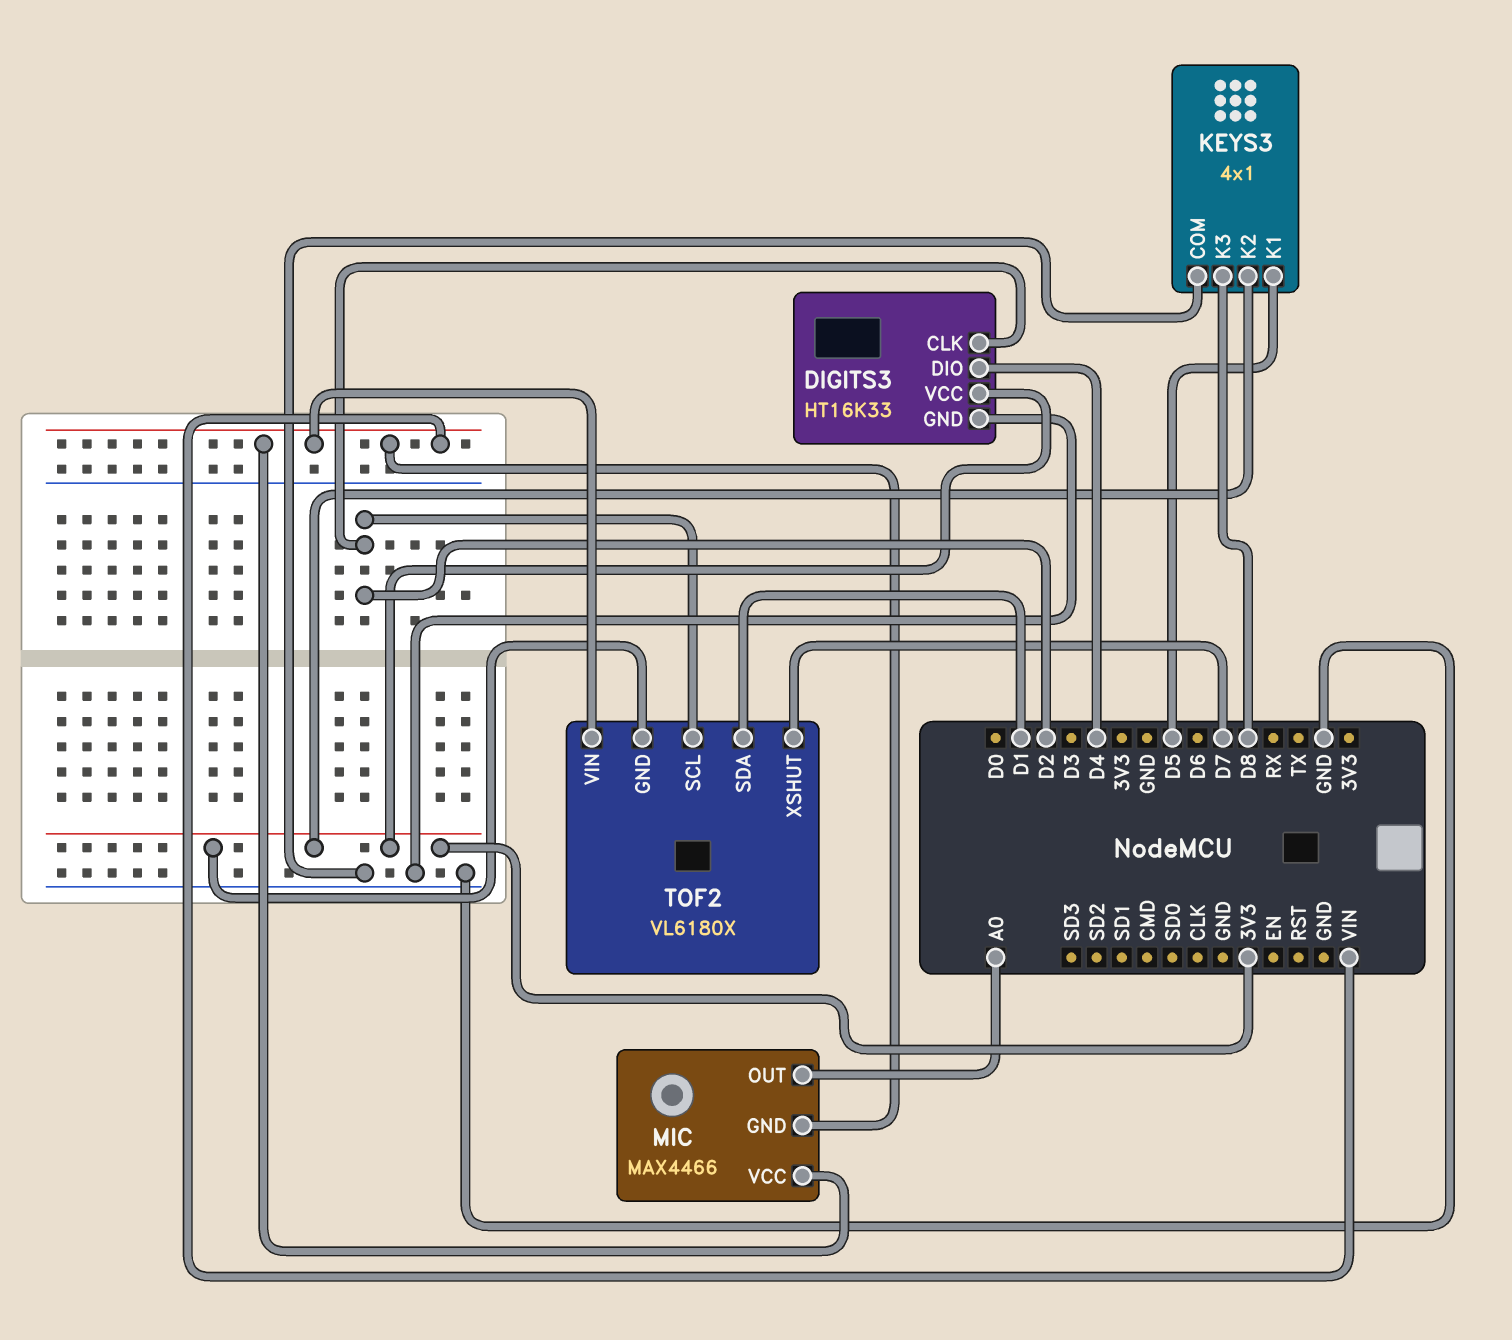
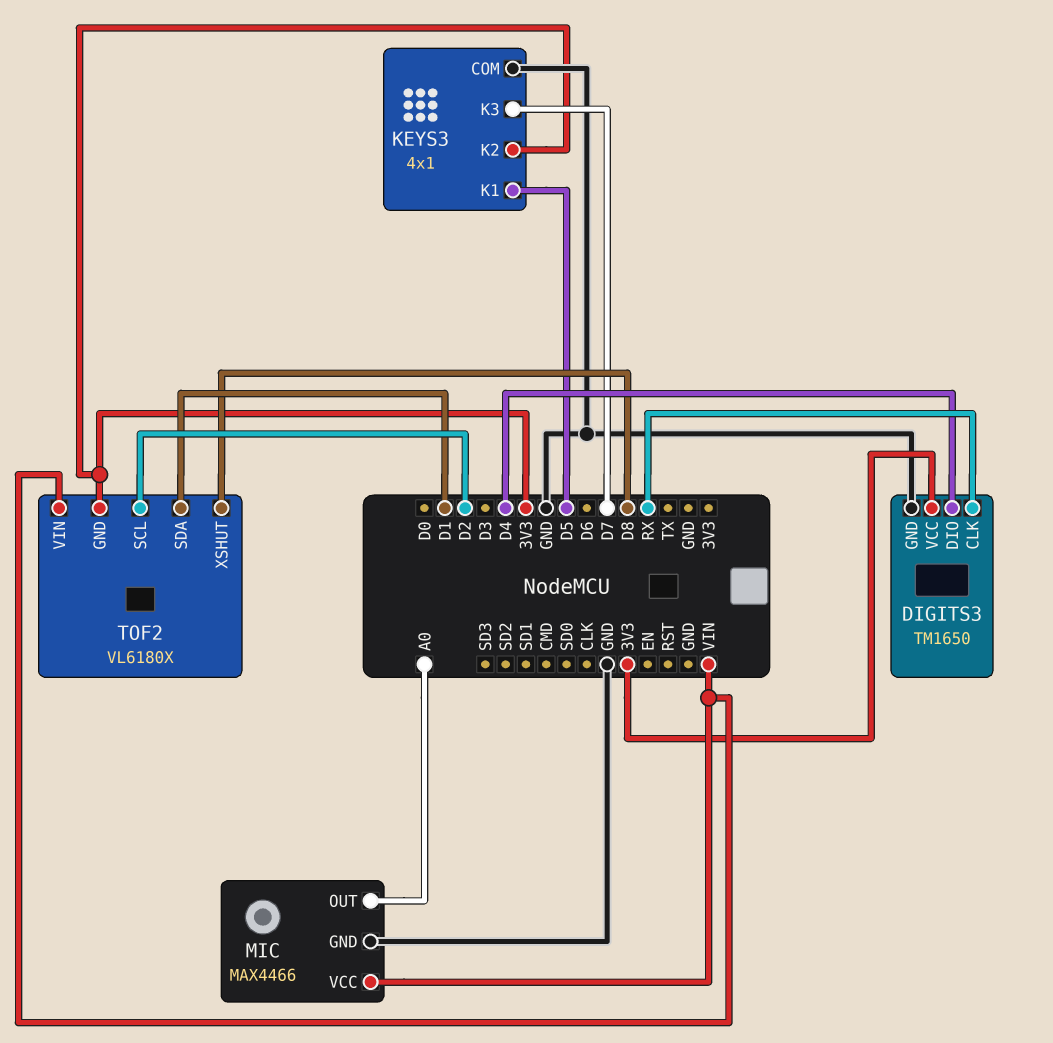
DIGITS3: HT16K33 -> TM1650
DIGITS3 pin CLK: D2 -> RX
KEYS3 pin K3: D8 -> D7
MIC pin GND: VIN -> GND
TOF2 pin XSHUT: D7 -> D8

